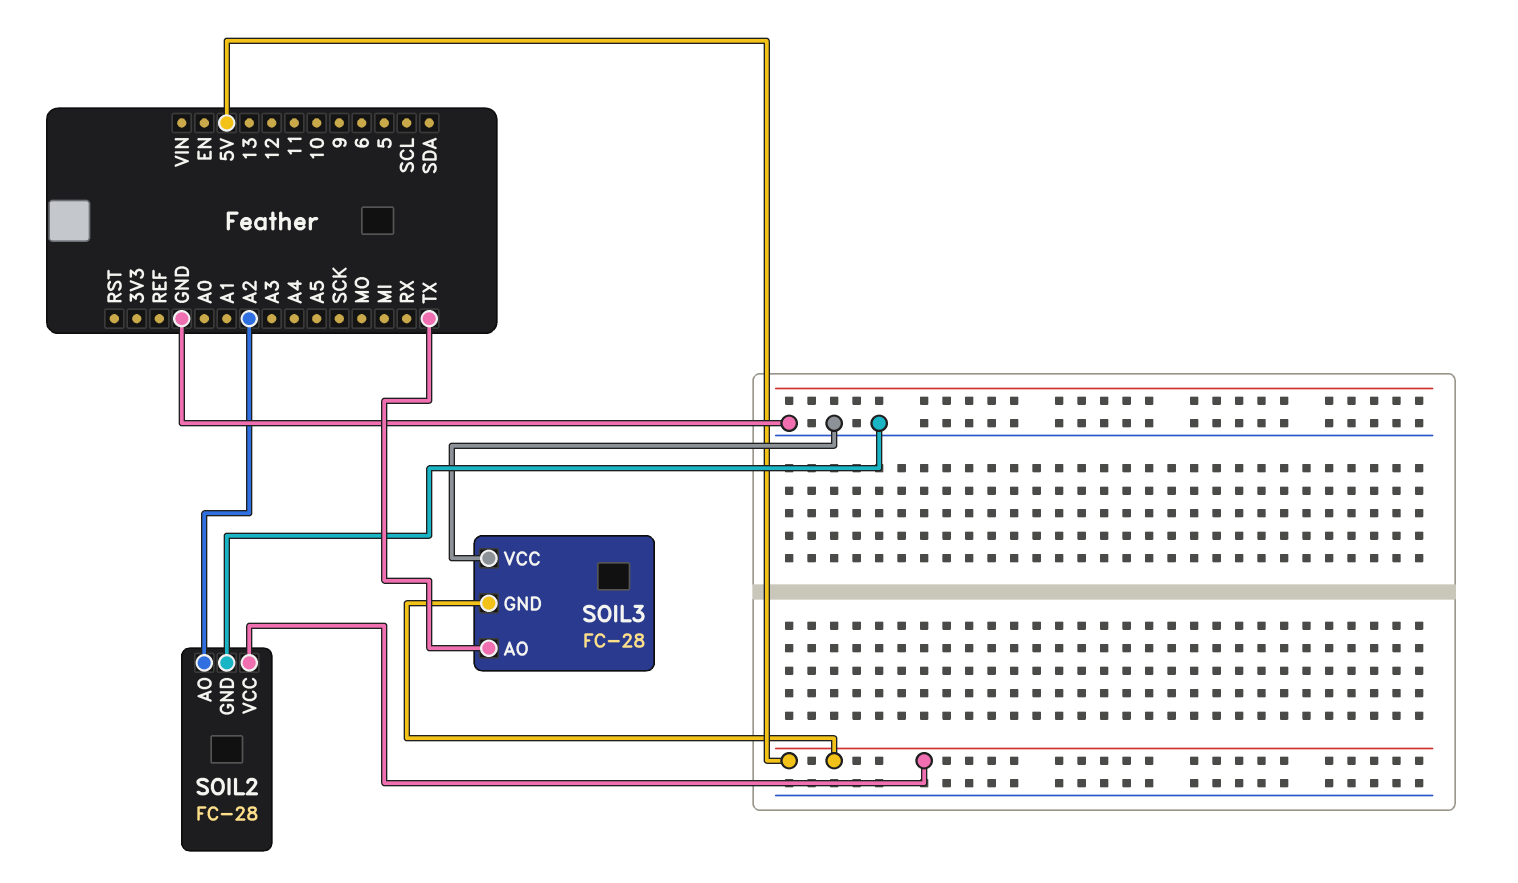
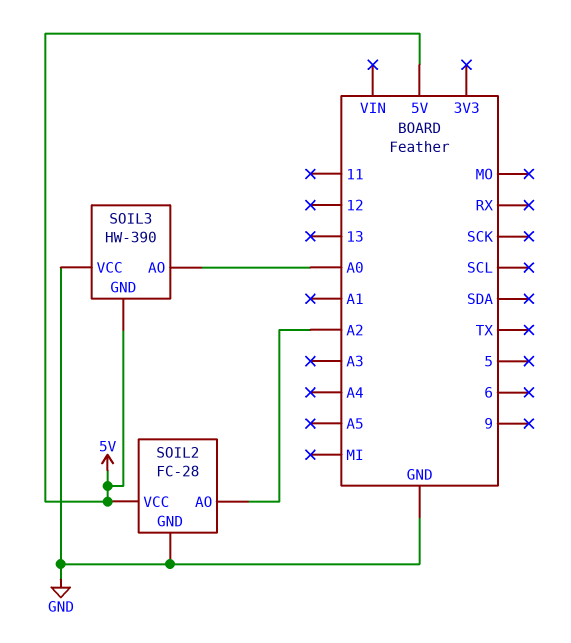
SOIL3: FC-28 -> HW-390
SOIL3 pin AO: TX -> A0

